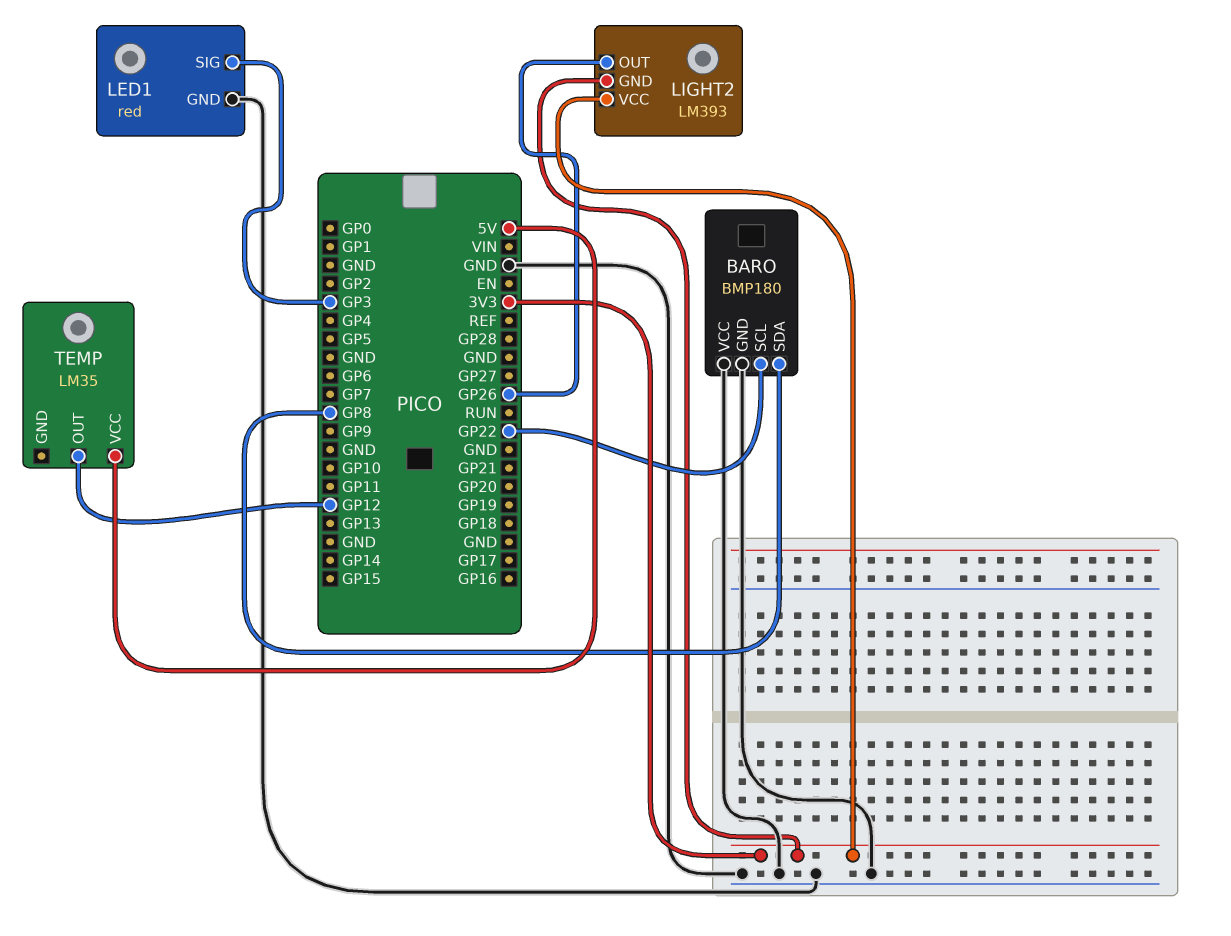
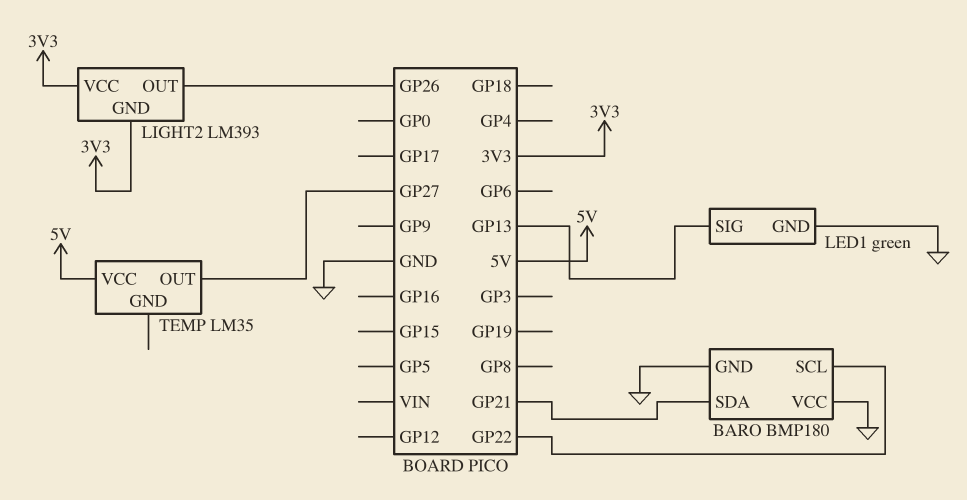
BARO pin SDA: GP8 -> GP21
LED1: red -> green
LED1 pin SIG: GP3 -> GP13
TEMP pin OUT: GP12 -> GP27

